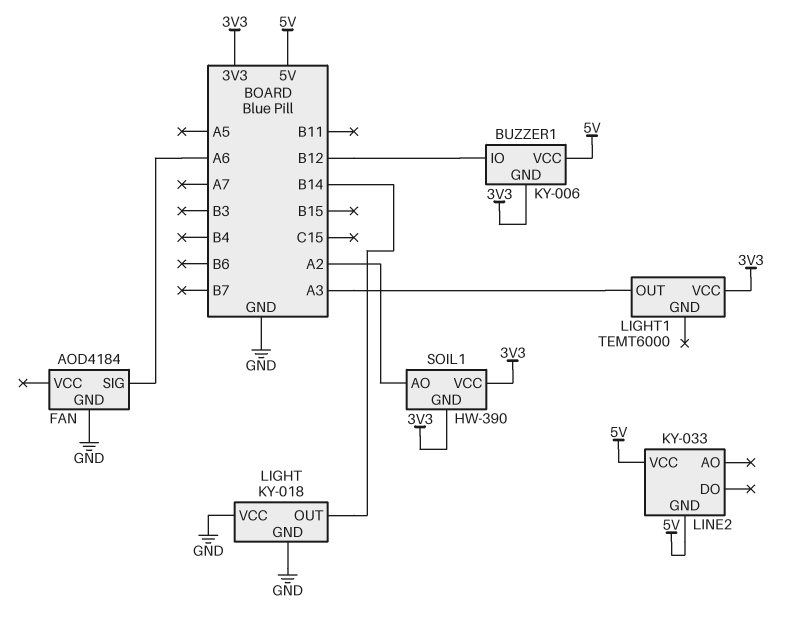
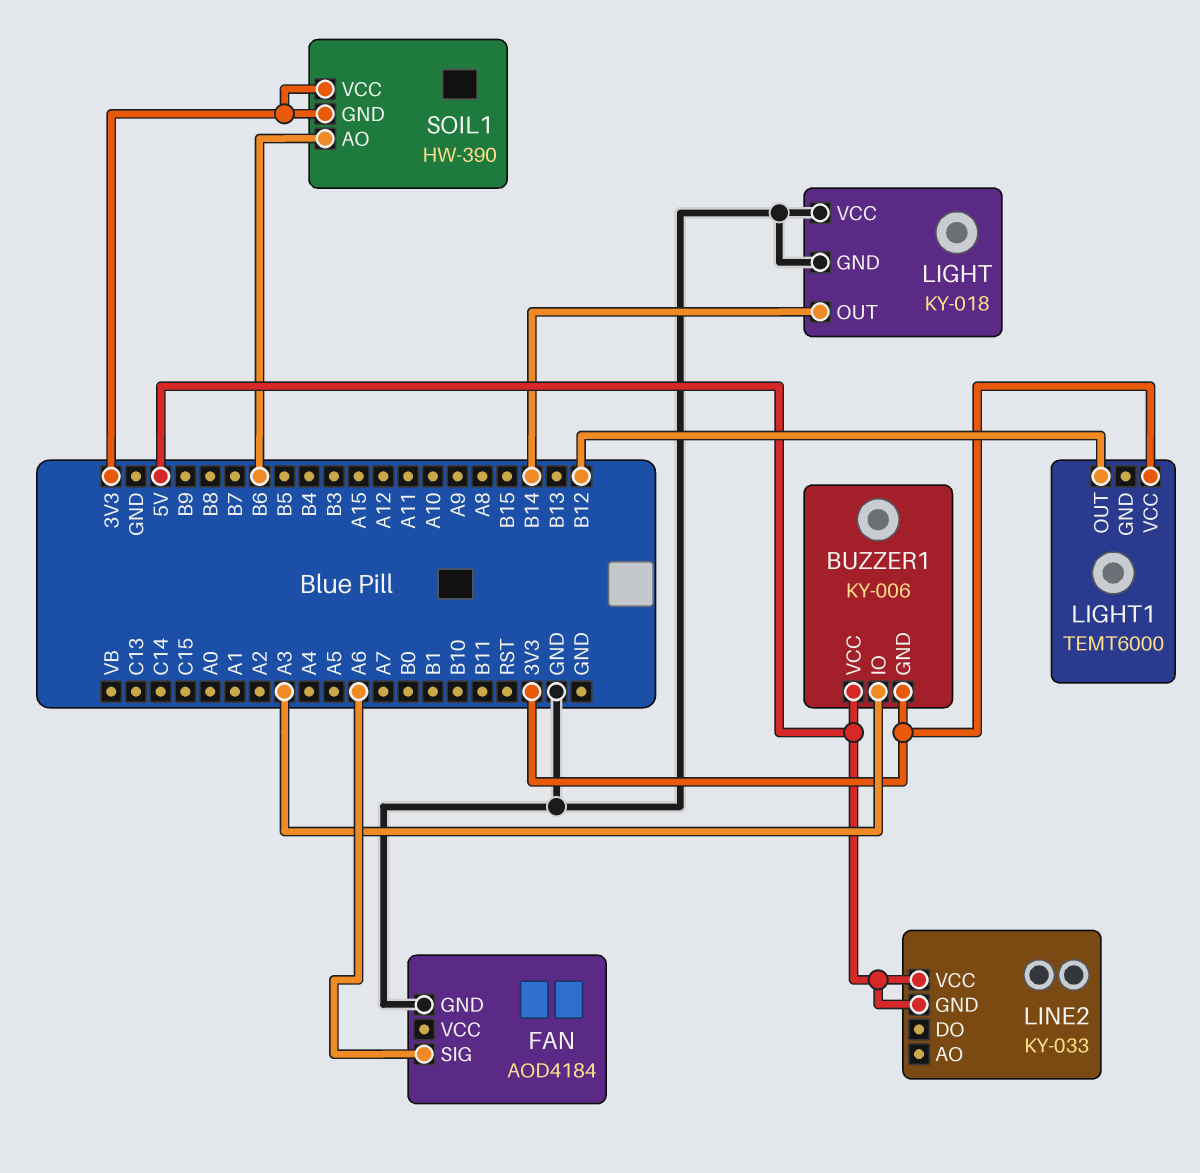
BUZZER1 pin IO: B12 -> A3
LIGHT1 pin OUT: A3 -> B12
SOIL1 pin AO: A2 -> B6

